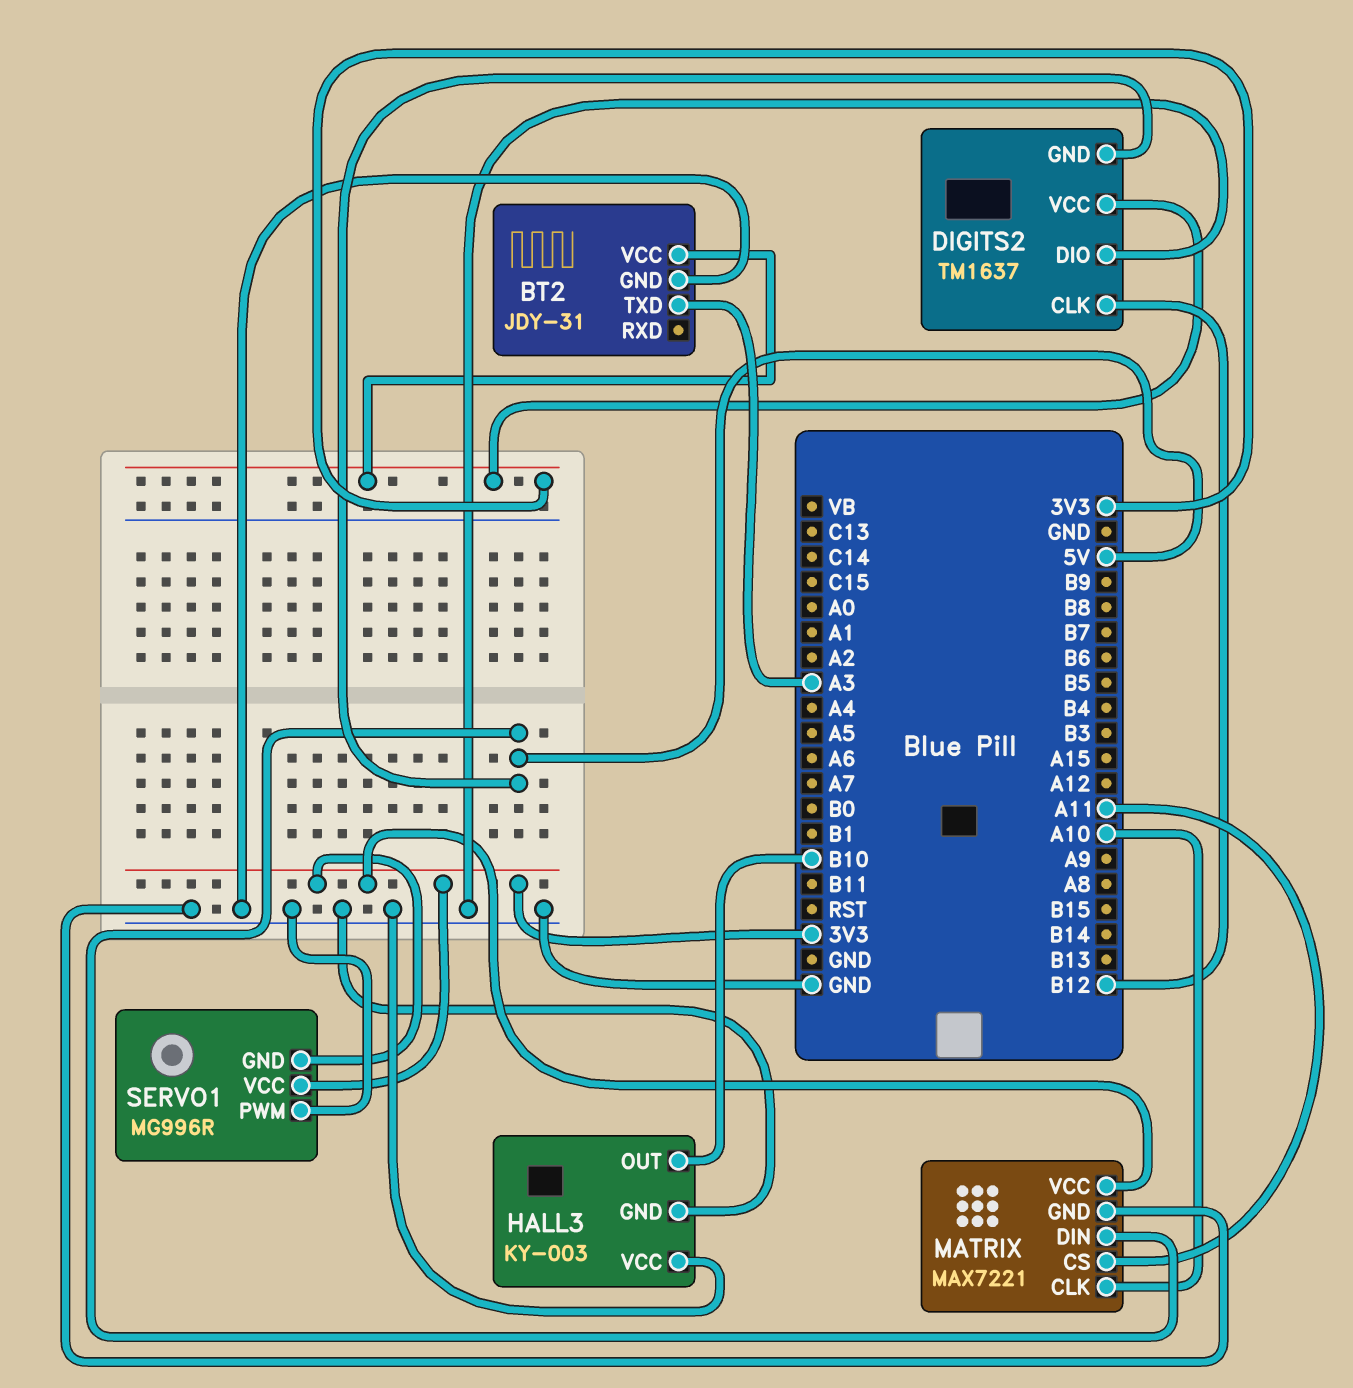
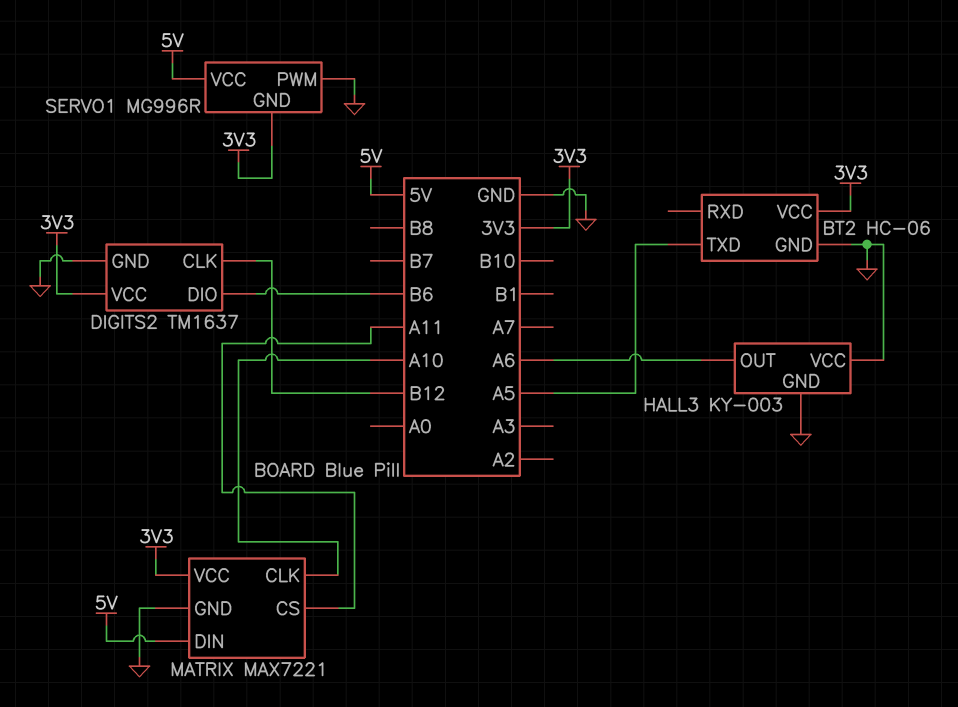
BT2: JDY-31 -> HC-06
BT2 pin TXD: A3 -> A5
DIGITS2 pin DIO: GND -> B6
DIGITS2 pin GND: 5V -> GND
HALL3 pin OUT: B10 -> A6
SERVO1 pin VCC: 3V3 -> 5V

